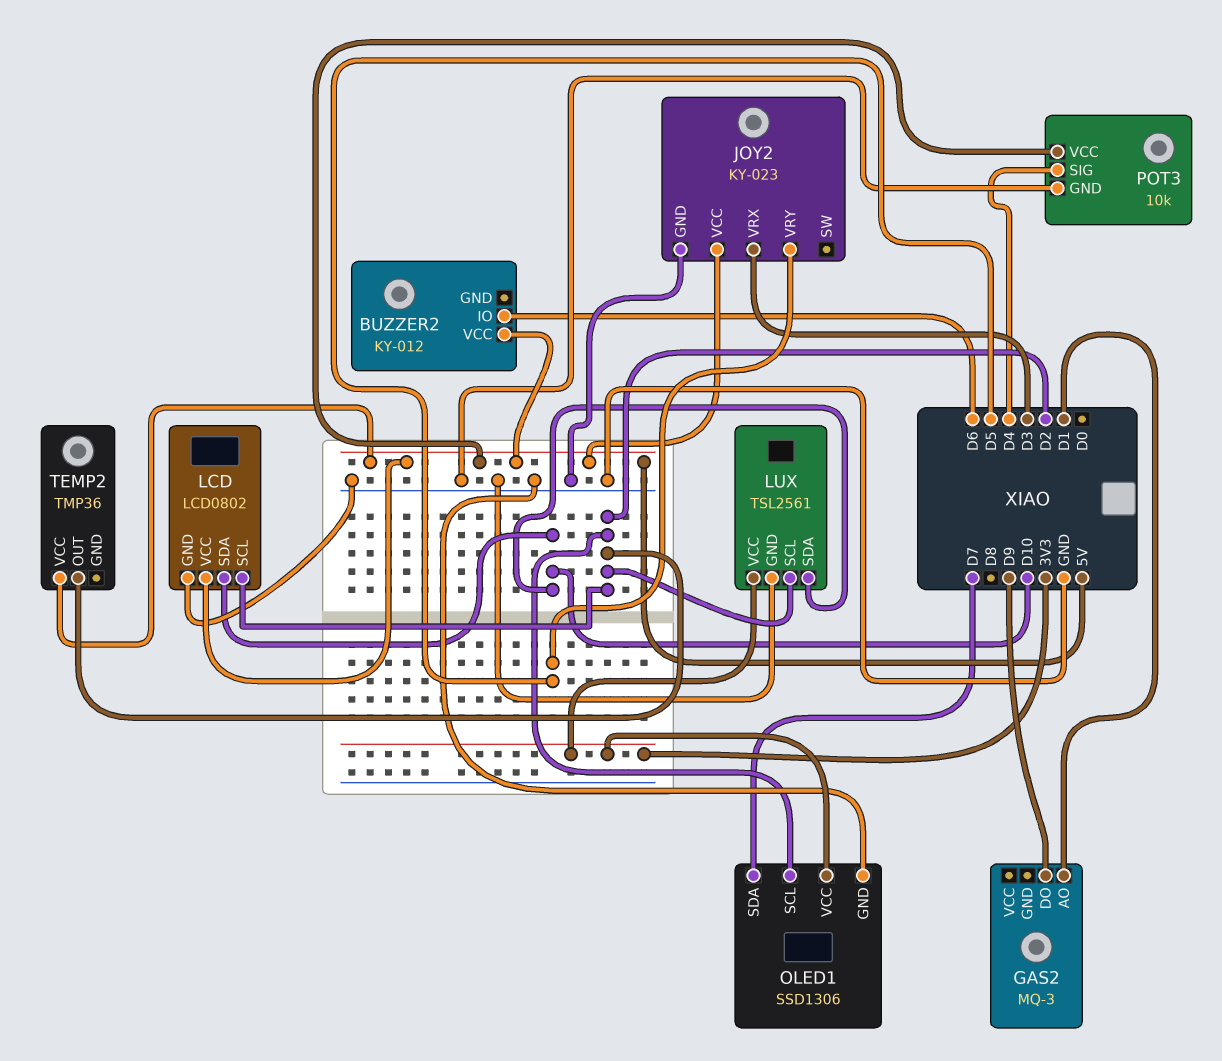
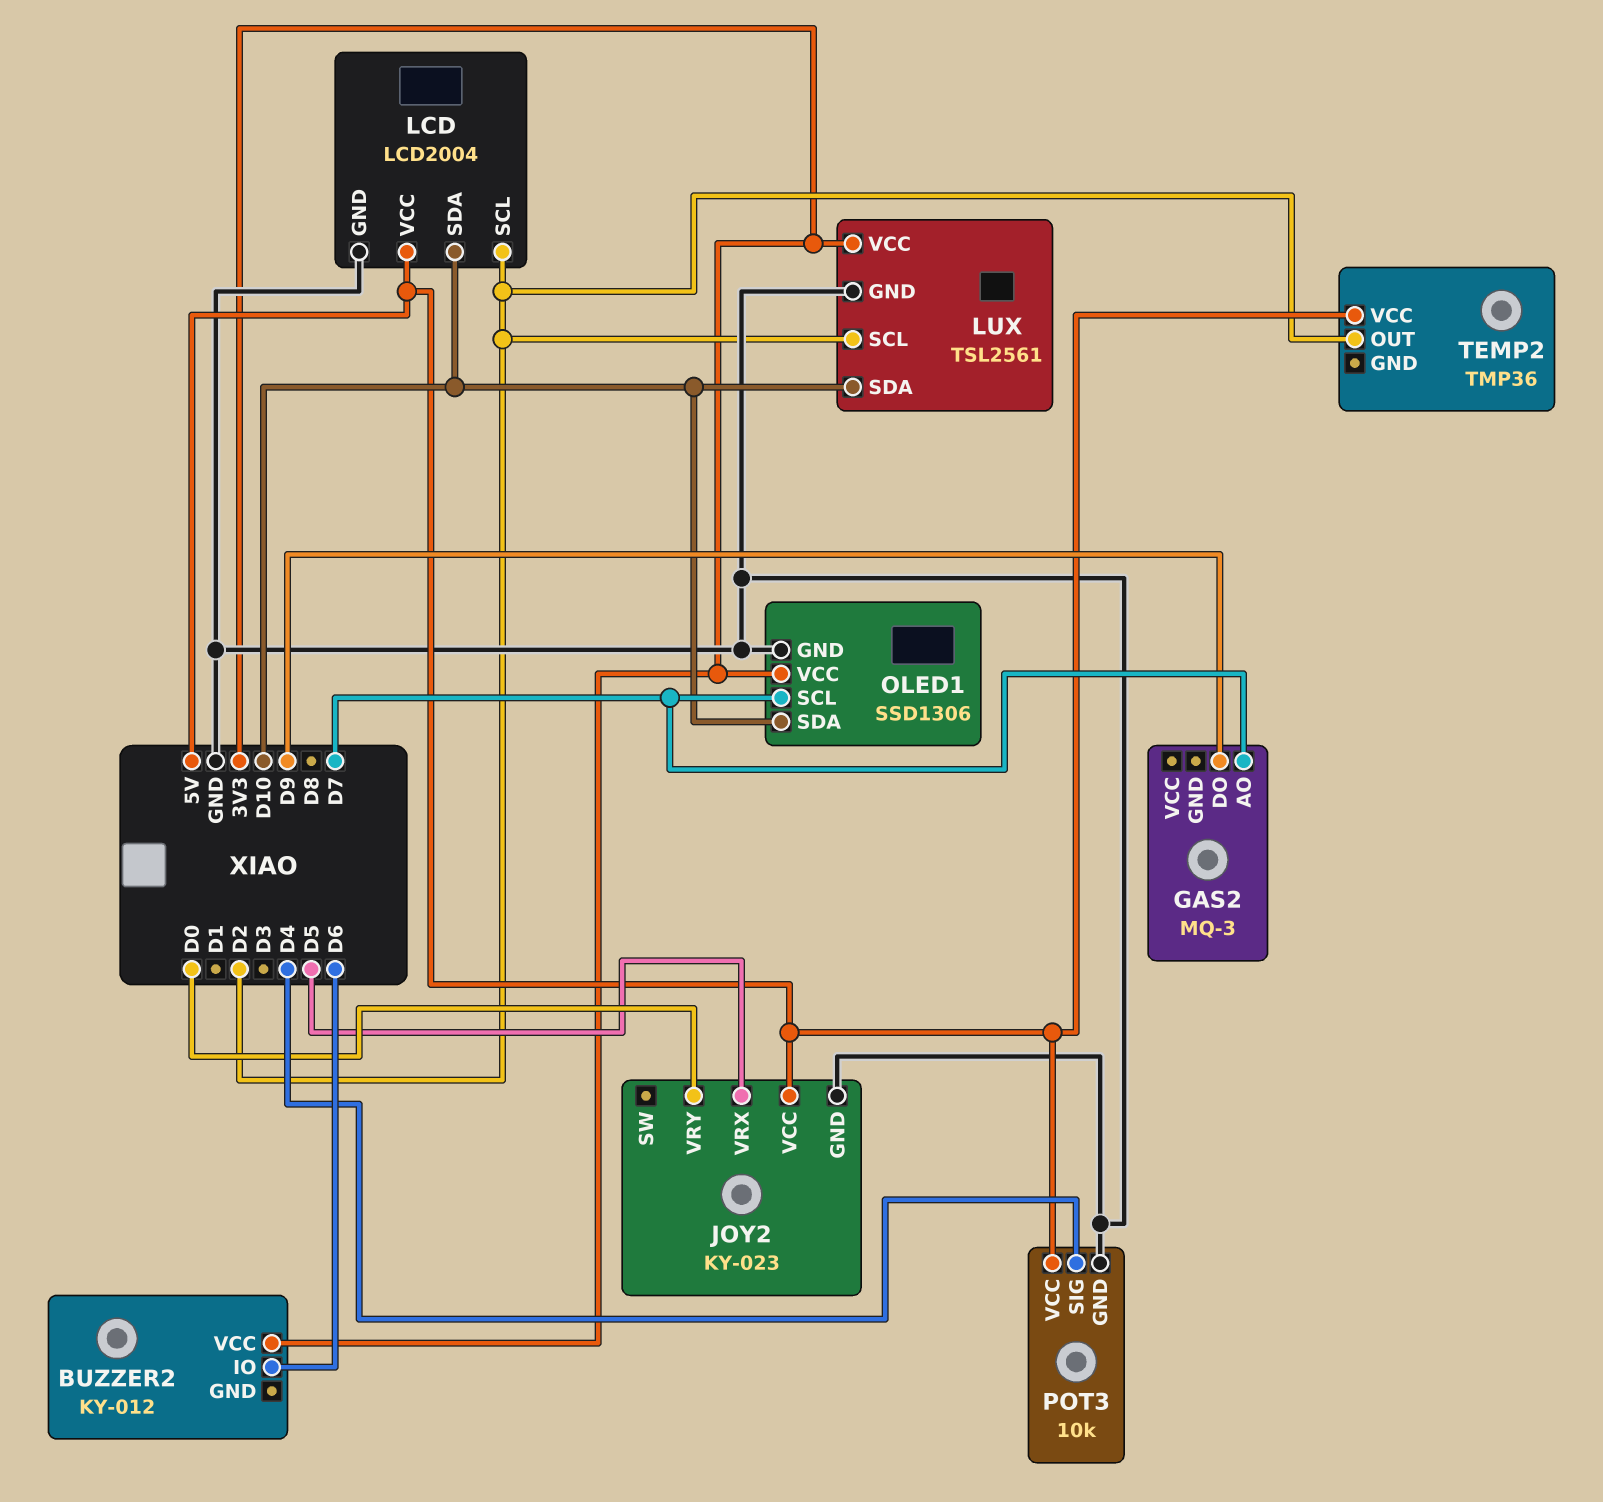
BUZZER2 pin VCC: 5V -> 3V3
GAS2 pin AO: D1 -> D7
JOY2 pin VRX: D3 -> D5
JOY2 pin VRY: D5 -> D0
LCD: LCD0802 -> LCD2004
OLED1 pin SCL: D2 -> D7
OLED1 pin SDA: D7 -> D10

